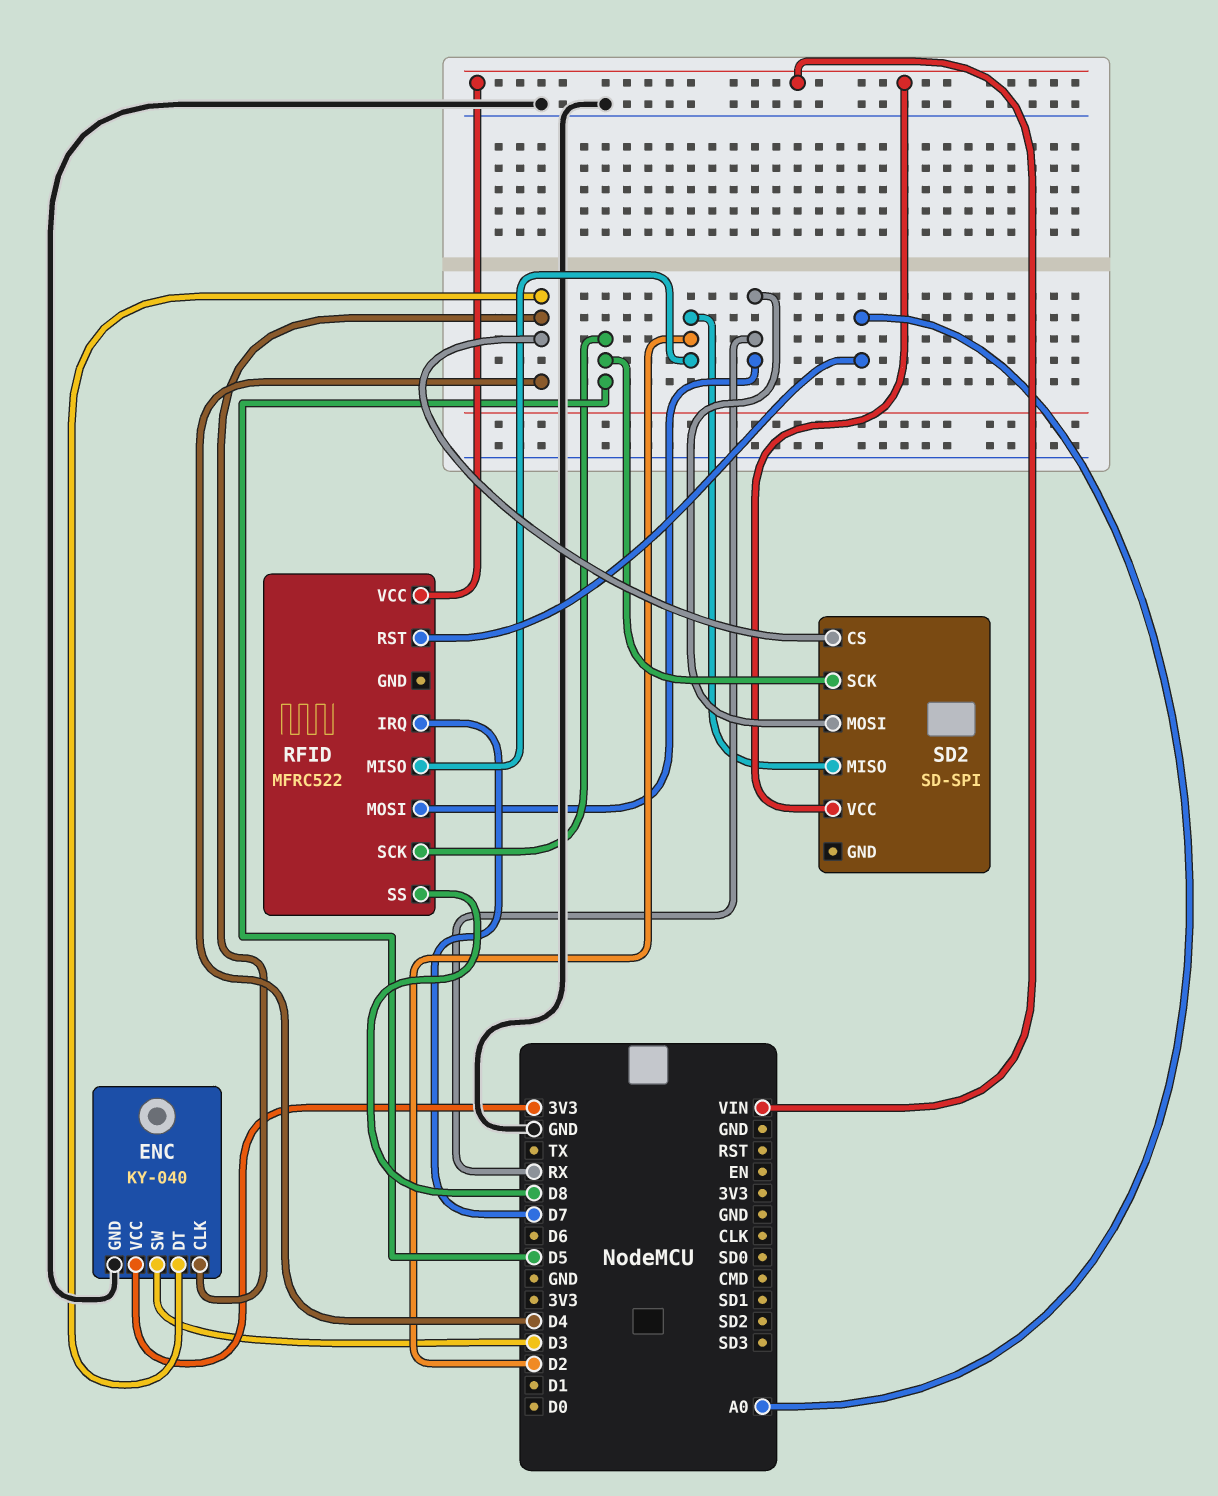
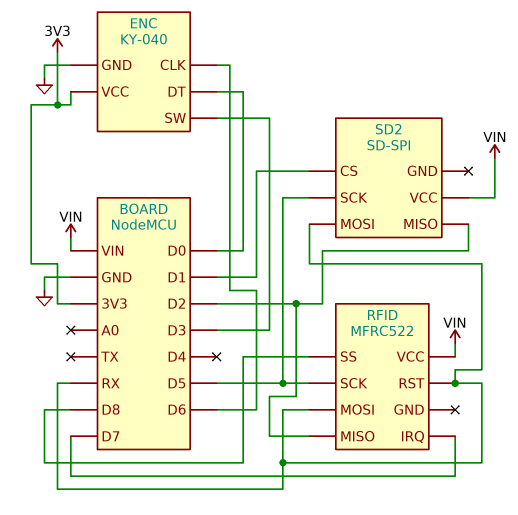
ENC pin CLK: D4 -> D6
ENC pin DT: D4 -> D0
RFID pin RST: A0 -> RX
SD2 pin CS: D4 -> D1

